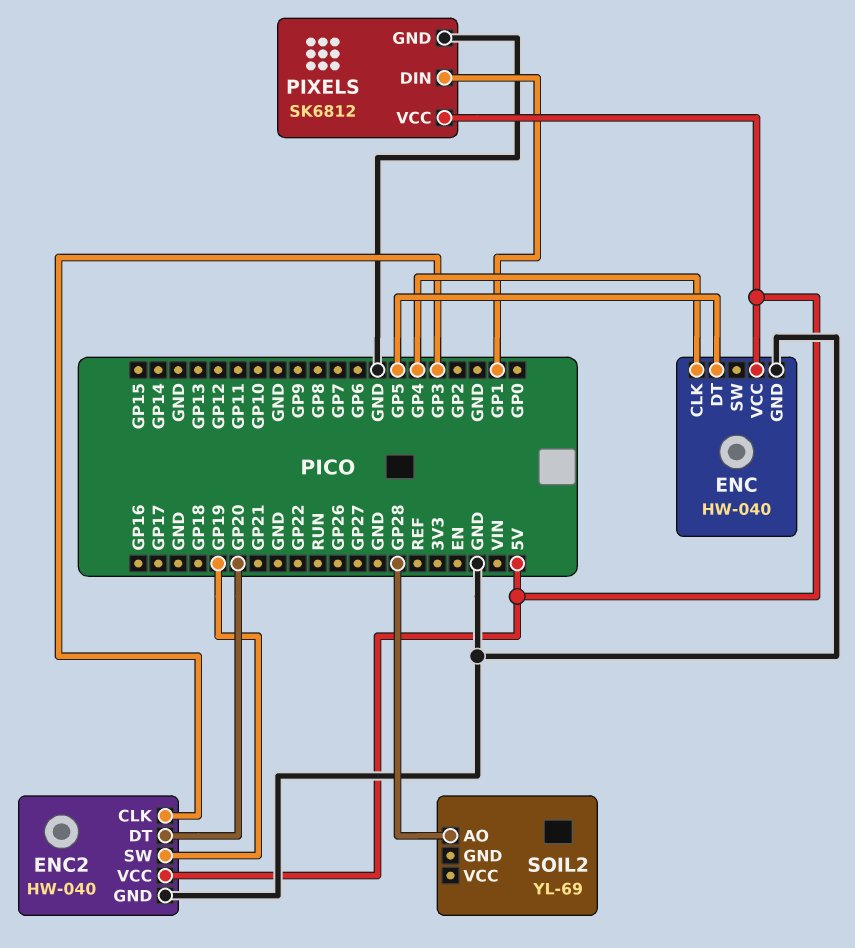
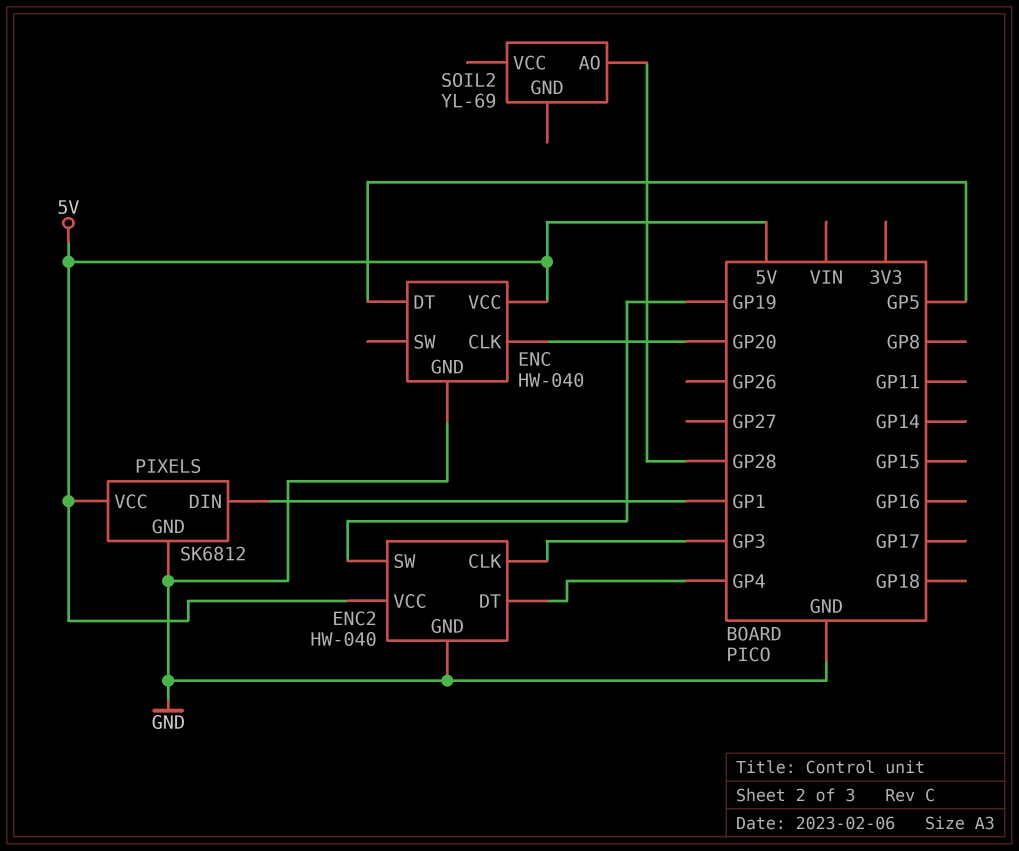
ENC pin CLK: GP4 -> GP20
ENC2 pin DT: GP20 -> GP4

